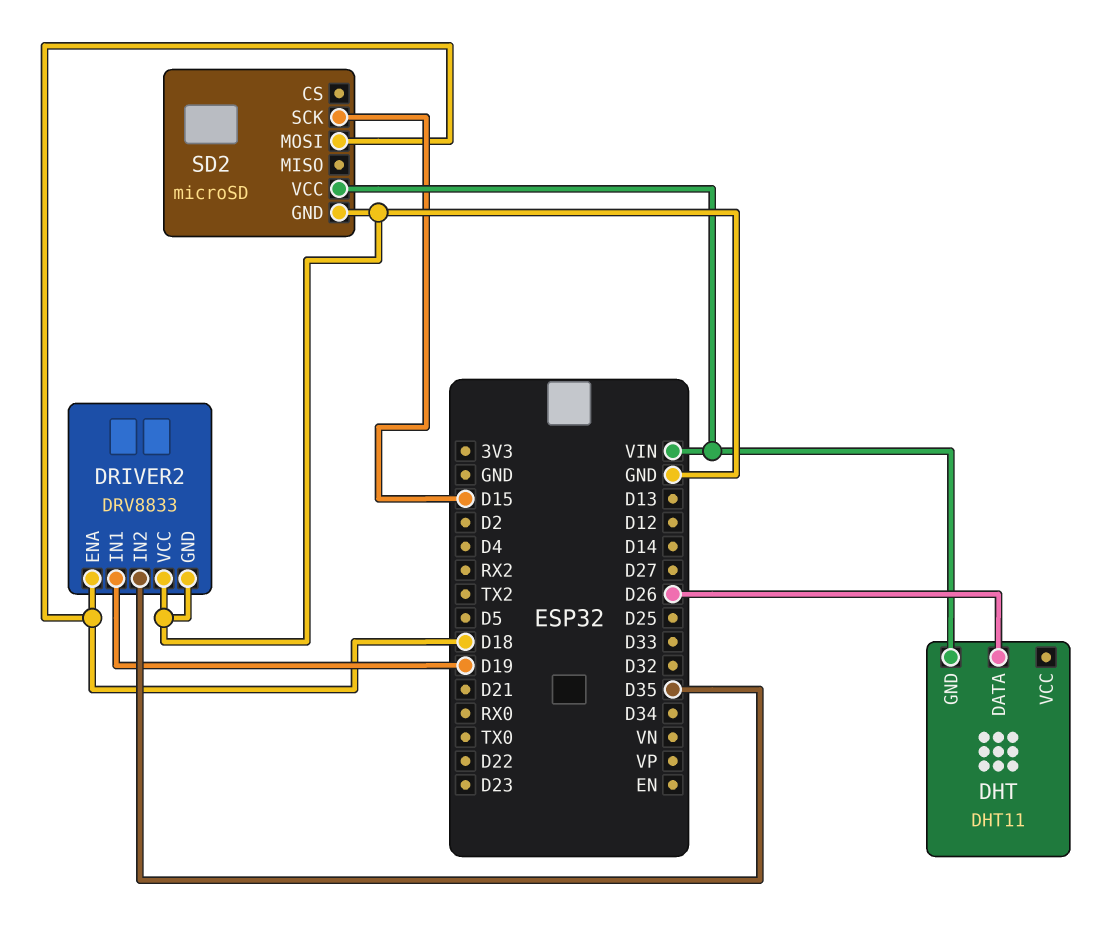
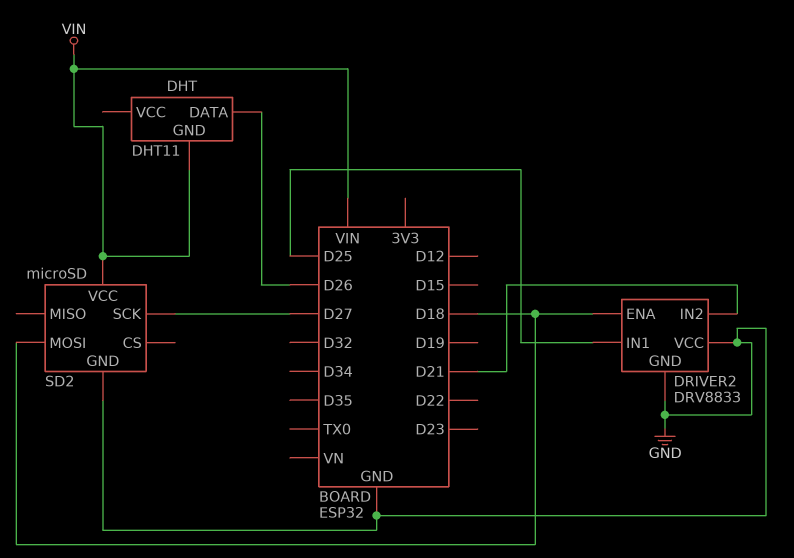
DRIVER2 pin IN1: D19 -> D25
DRIVER2 pin IN2: D35 -> D21
SD2 pin SCK: D15 -> D27

